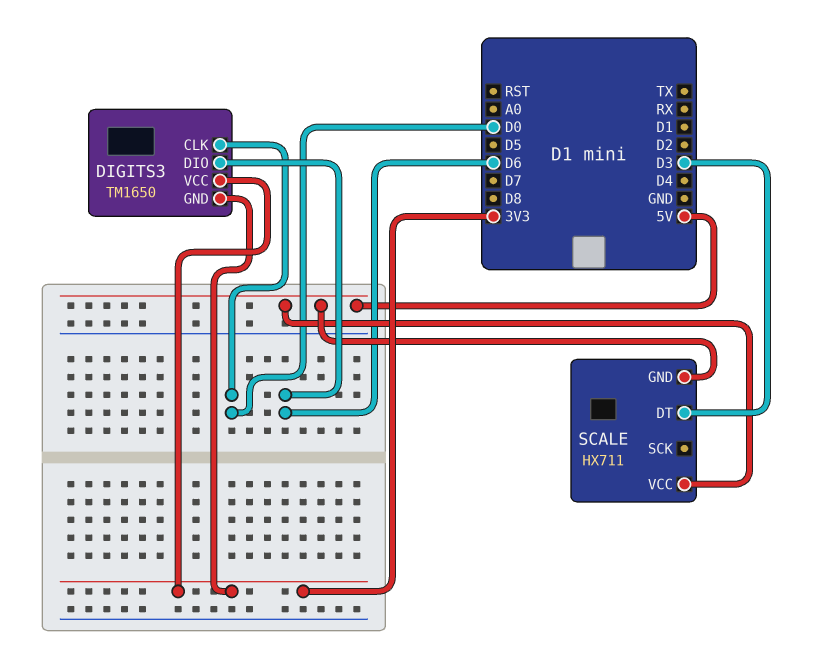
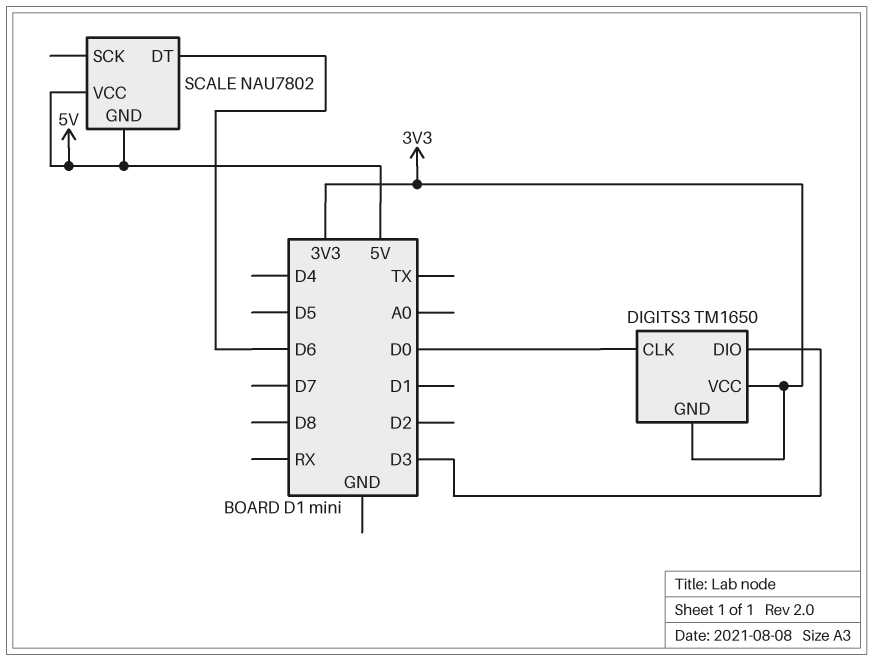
DIGITS3 pin DIO: D6 -> D3
SCALE: HX711 -> NAU7802
SCALE pin DT: D3 -> D6

